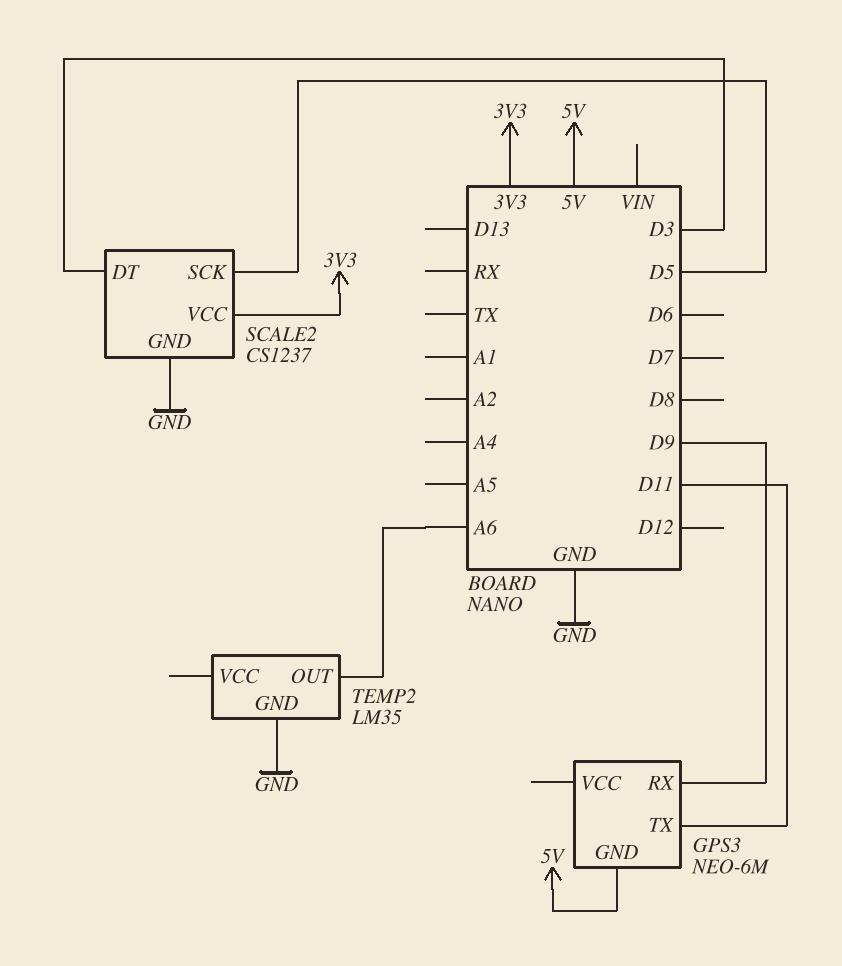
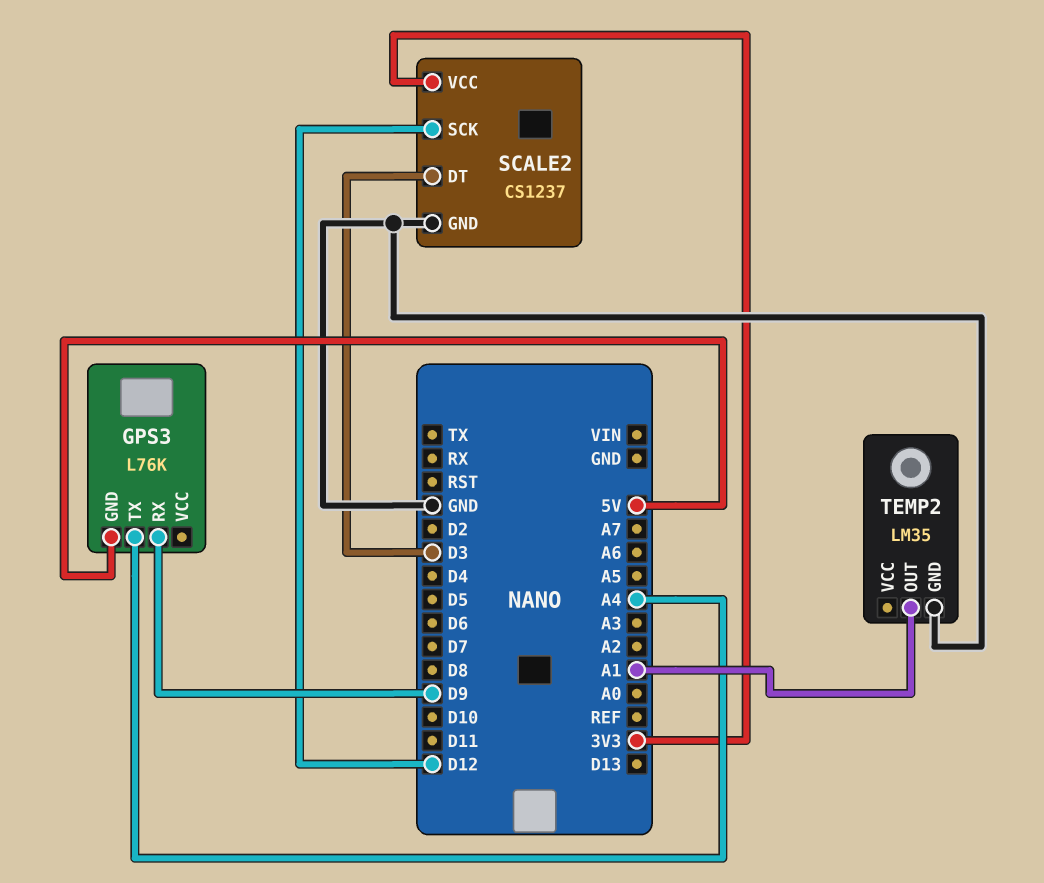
GPS3: NEO-6M -> L76K
GPS3 pin TX: D11 -> A4
SCALE2 pin SCK: D5 -> D12
TEMP2 pin OUT: A6 -> A1

